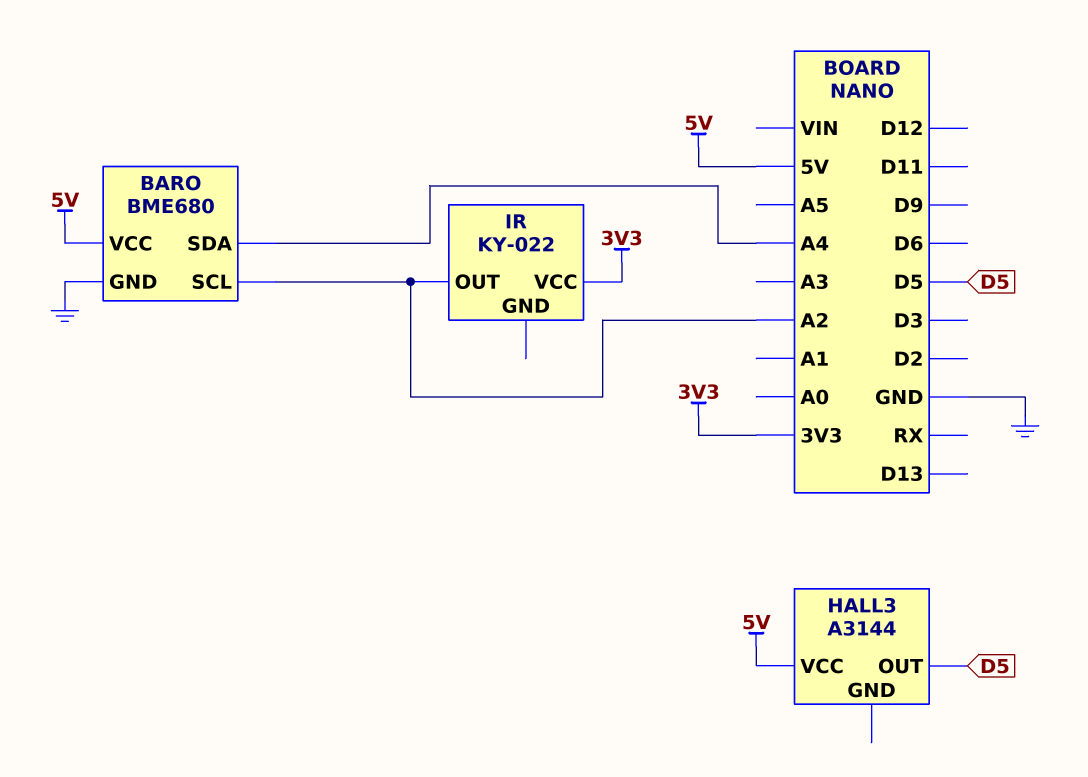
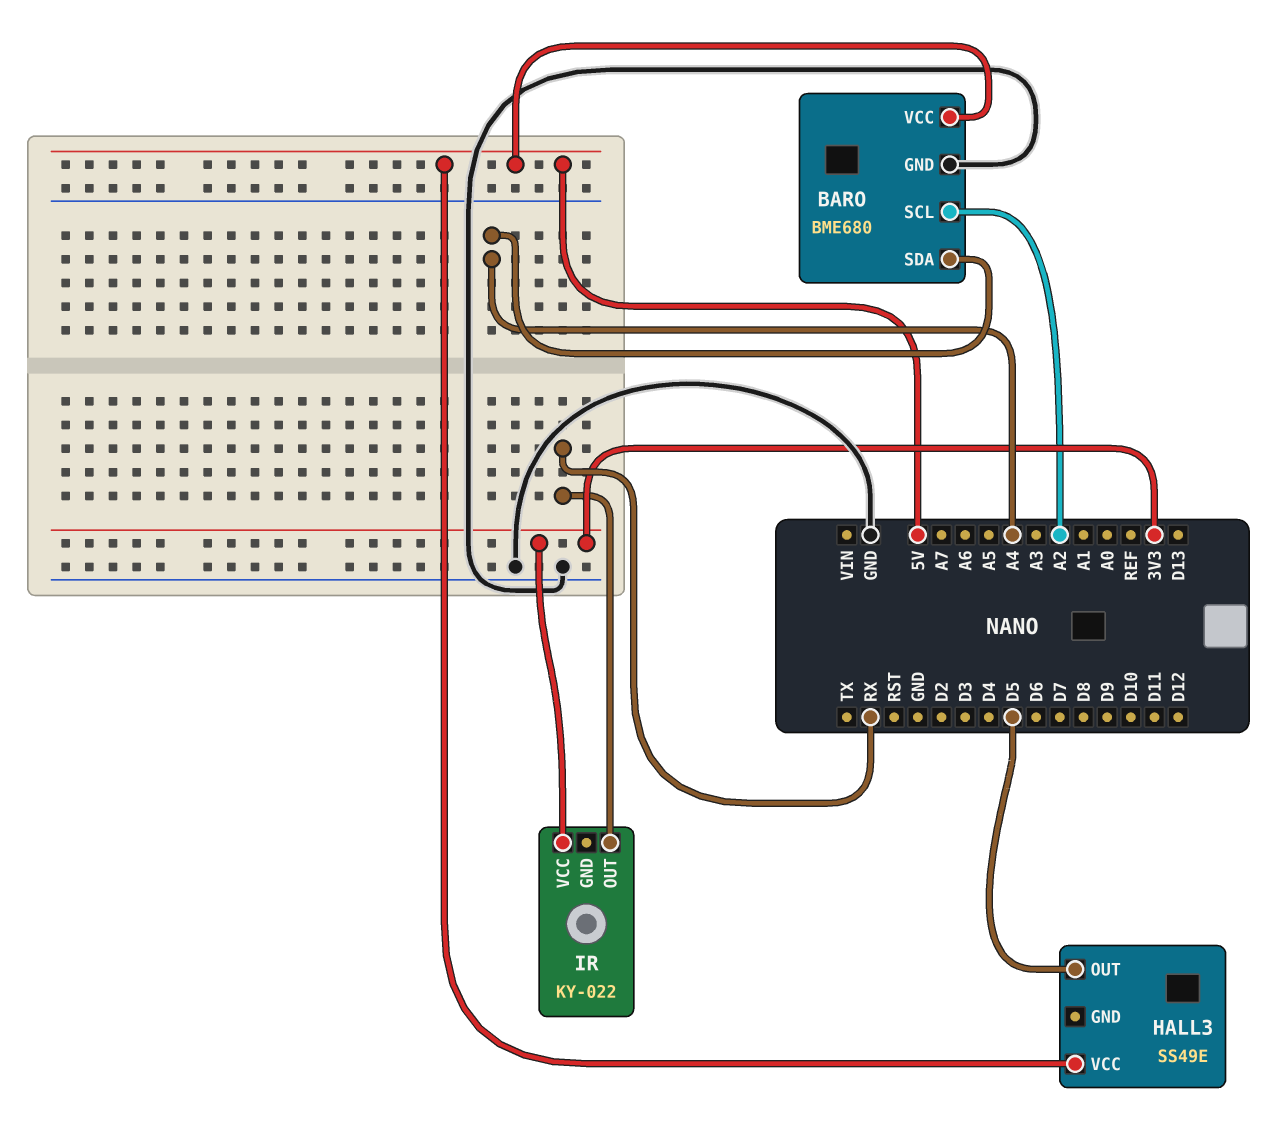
HALL3: A3144 -> SS49E
IR pin OUT: A2 -> RX

